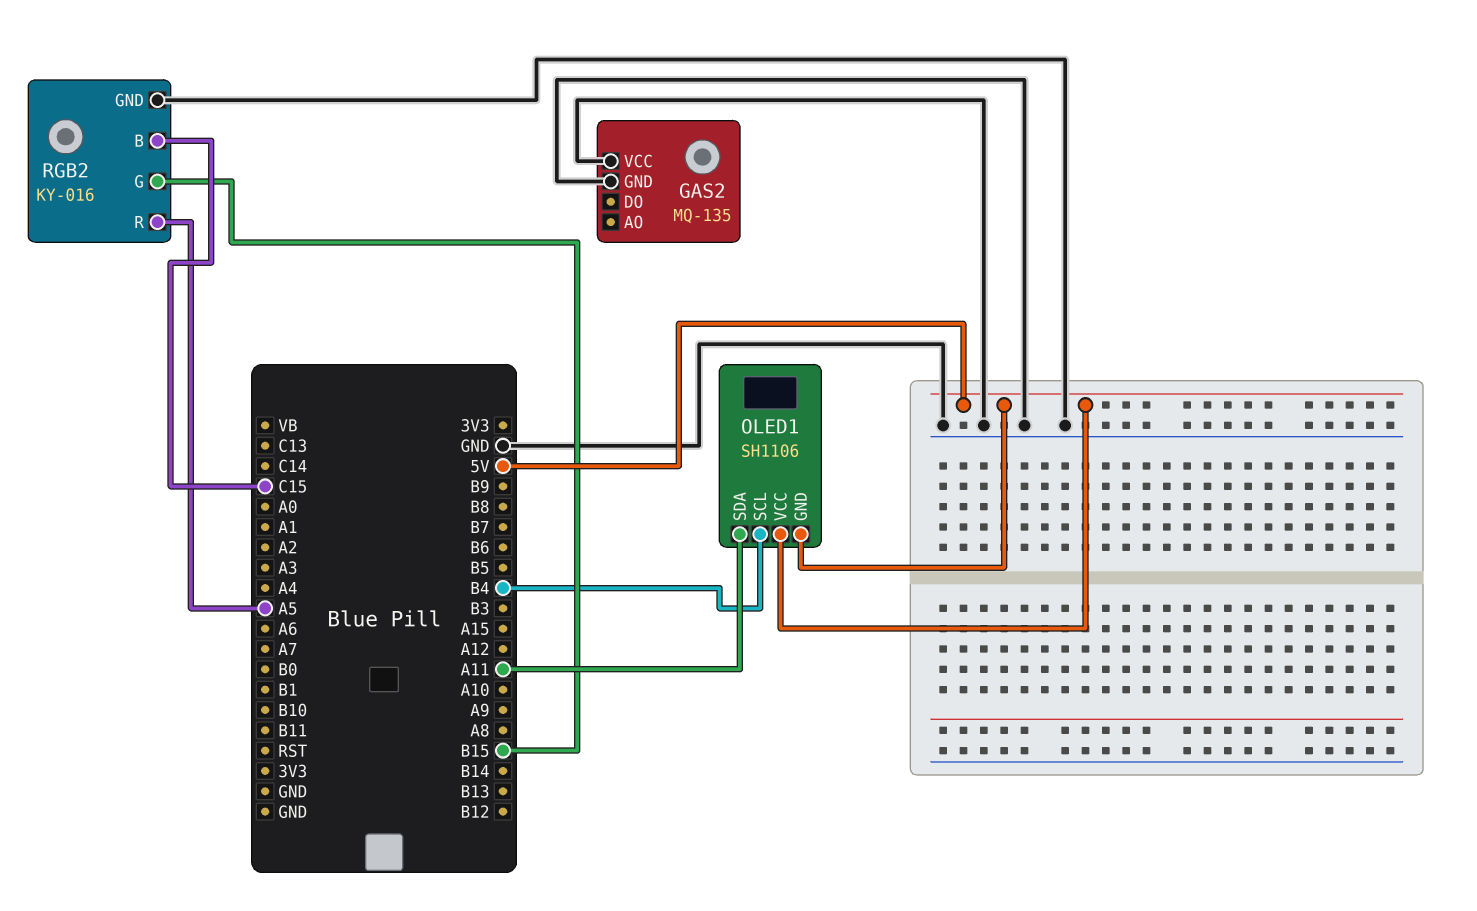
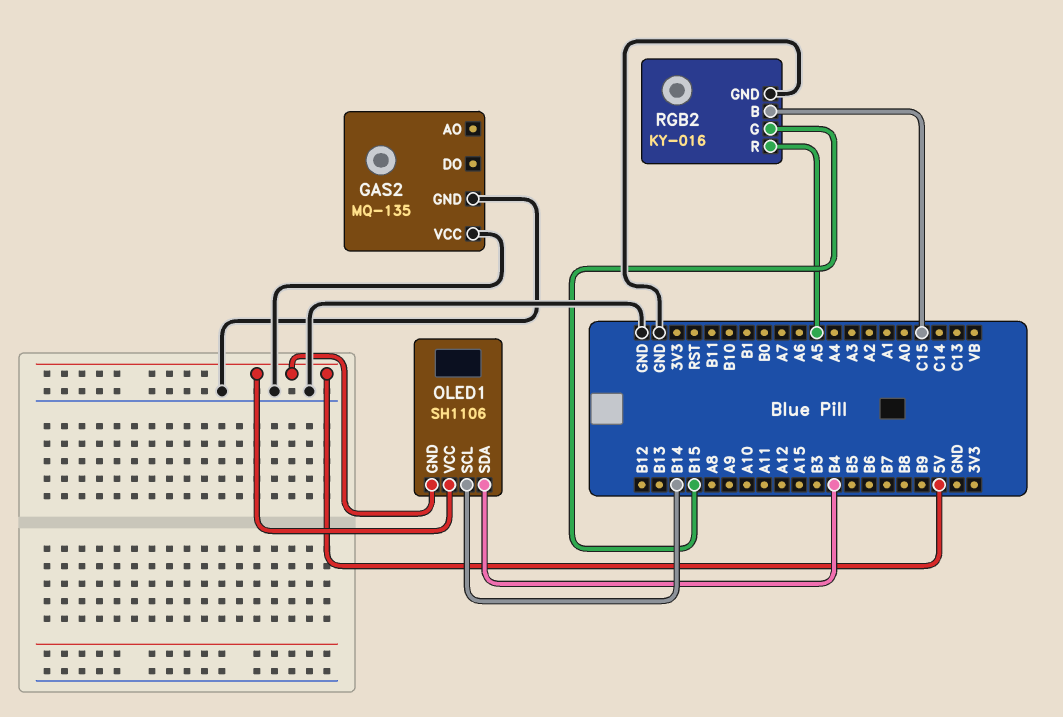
OLED1 pin SCL: B4 -> B14
OLED1 pin SDA: A11 -> B4

